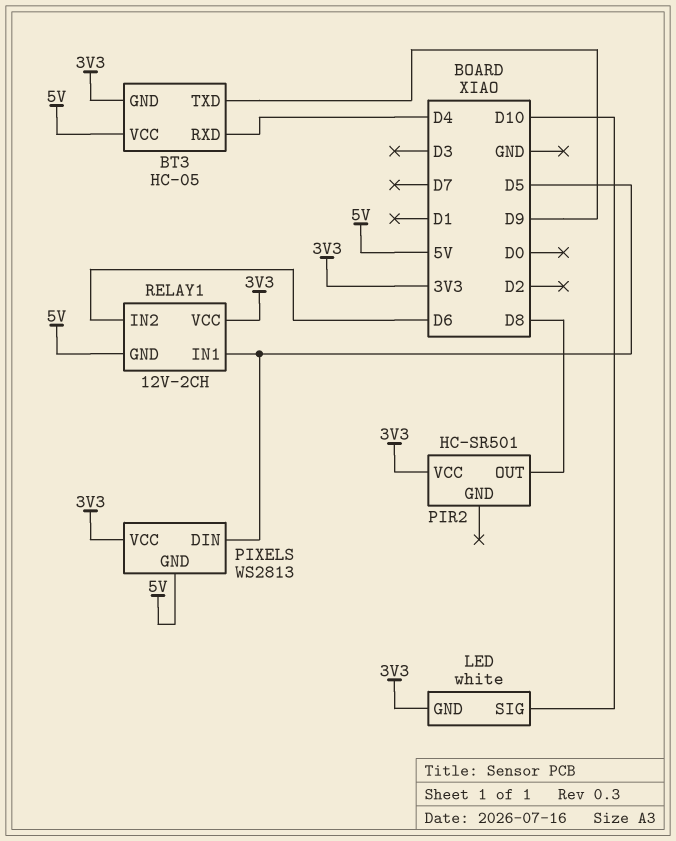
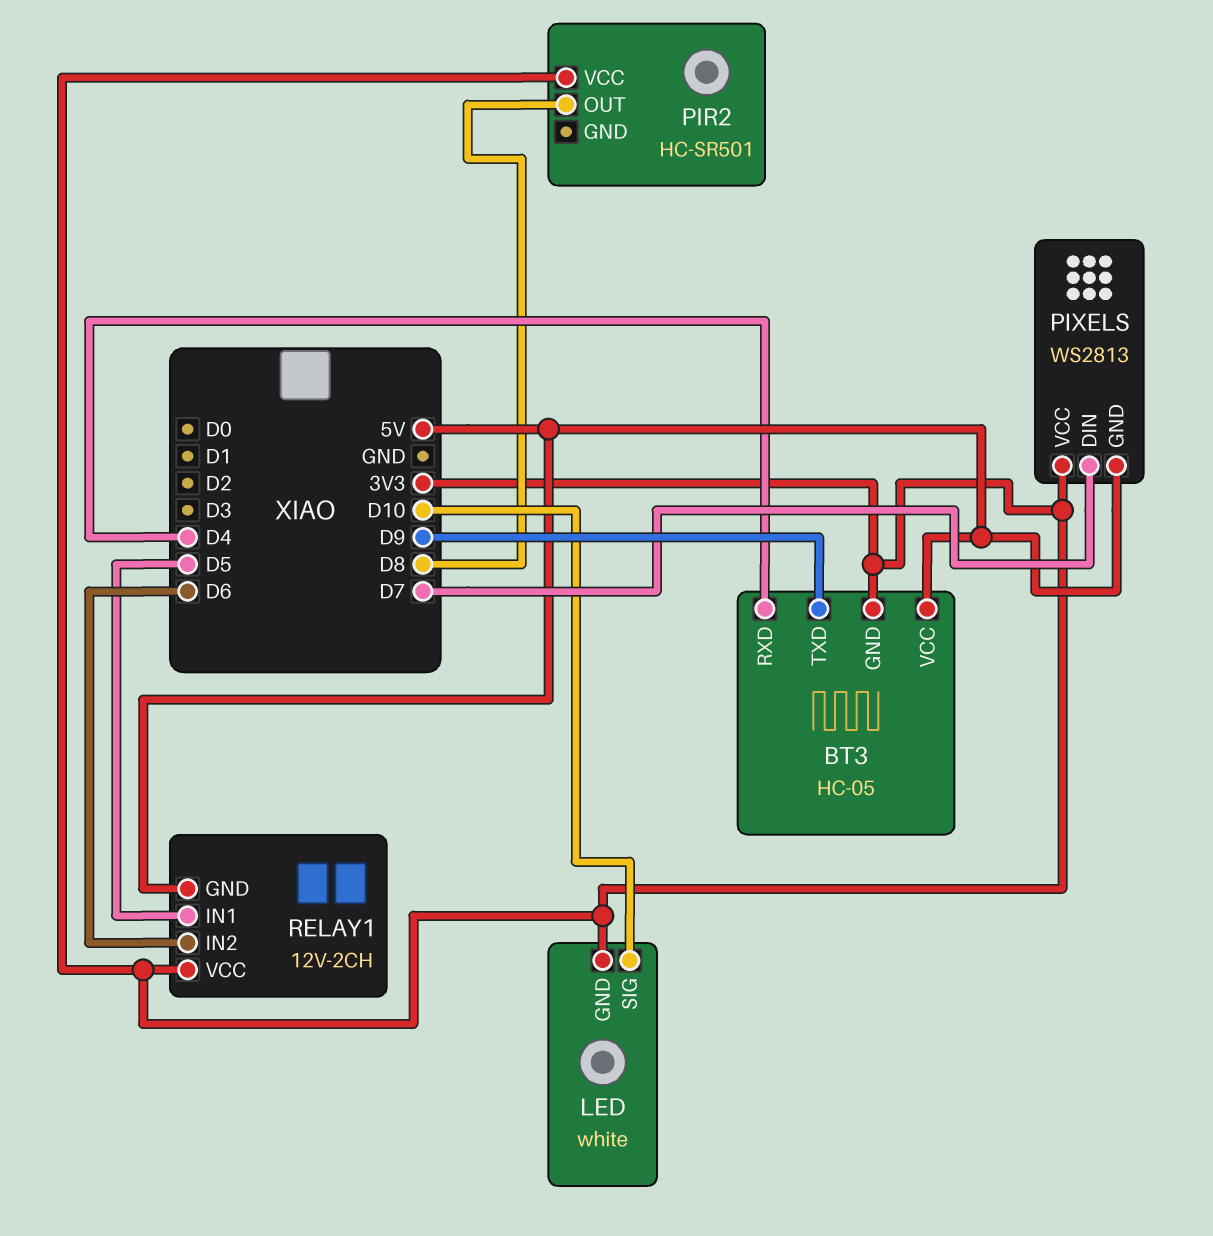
PIXELS pin DIN: D5 -> D7

